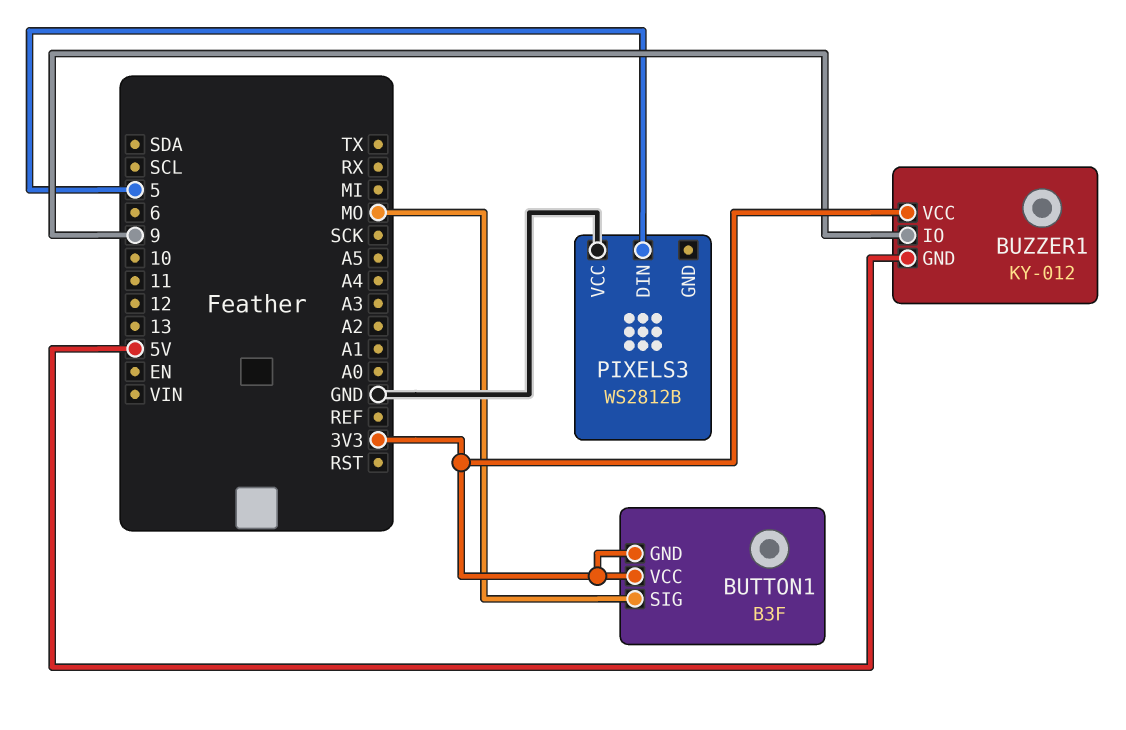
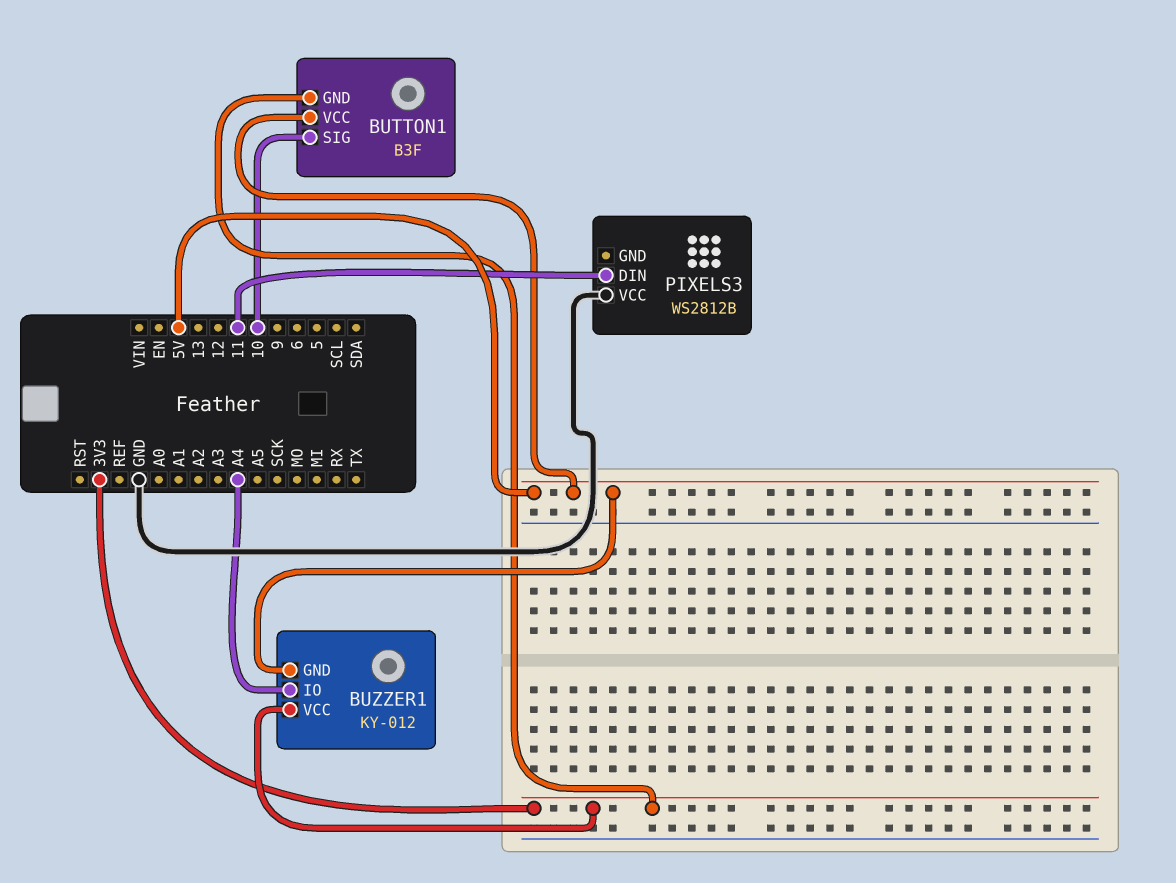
BUTTON1 pin SIG: MO -> 10
BUTTON1 pin VCC: 3V3 -> 5V
BUZZER1 pin IO: 9 -> A4
PIXELS3 pin DIN: 5 -> 11

